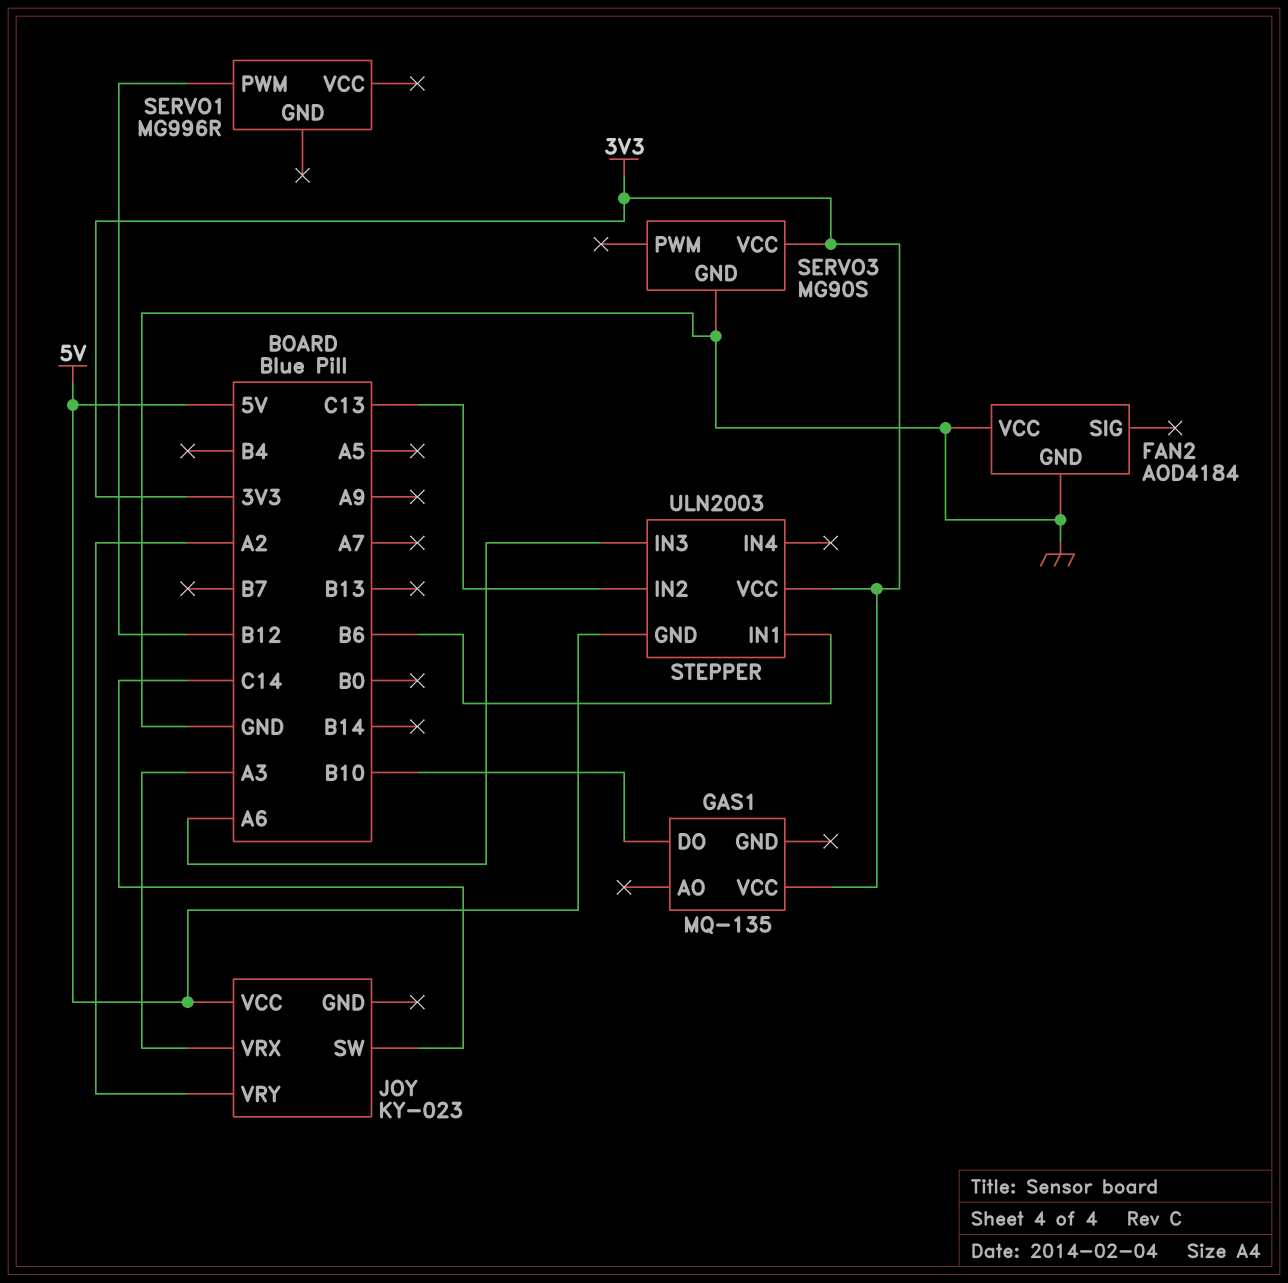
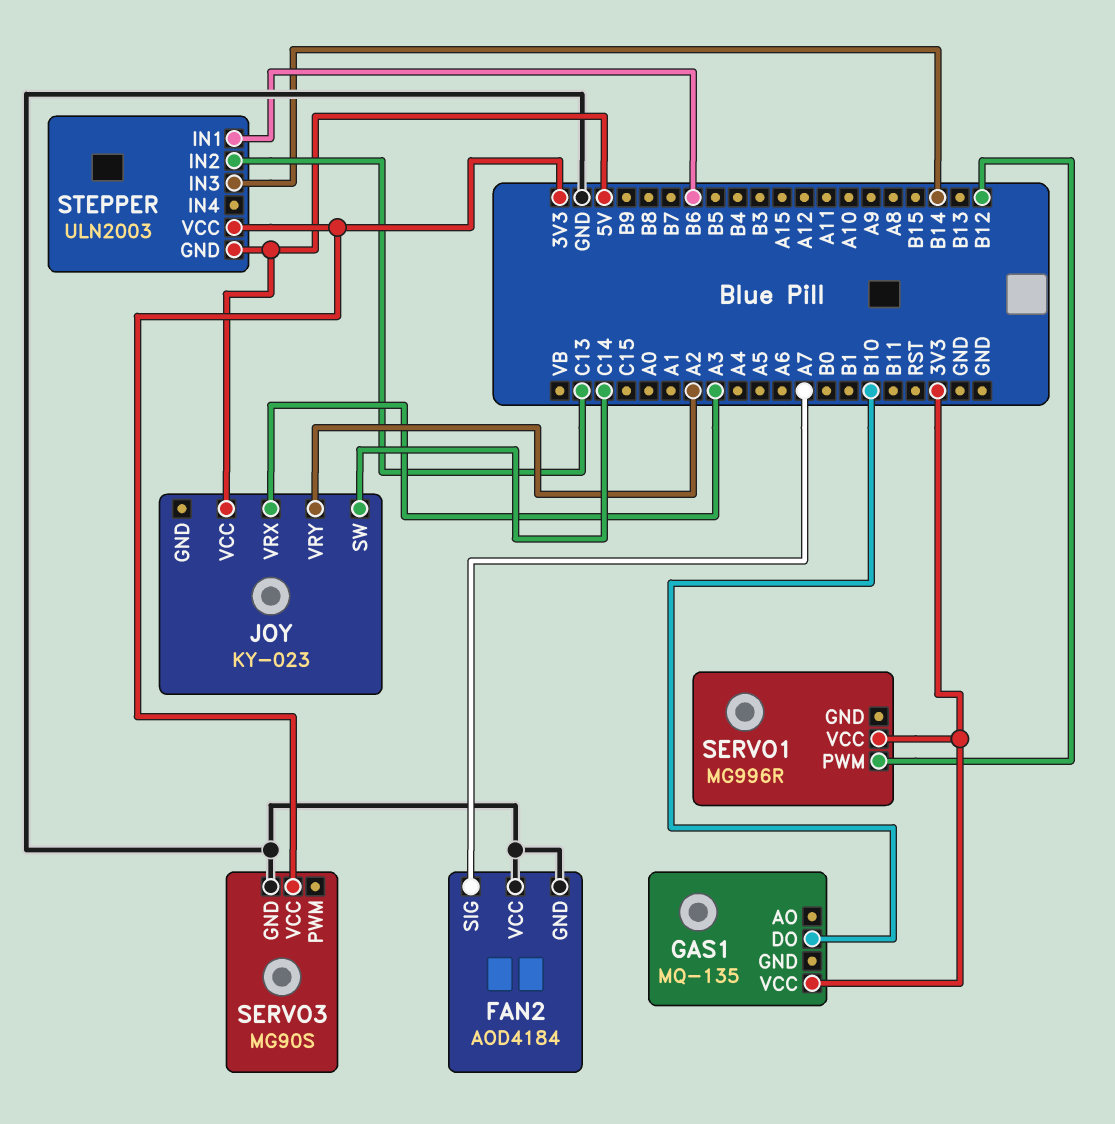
FAN2 pin SIG: none -> A7
SERVO1 pin VCC: none -> 3V3
STEPPER pin IN3: A6 -> B14

